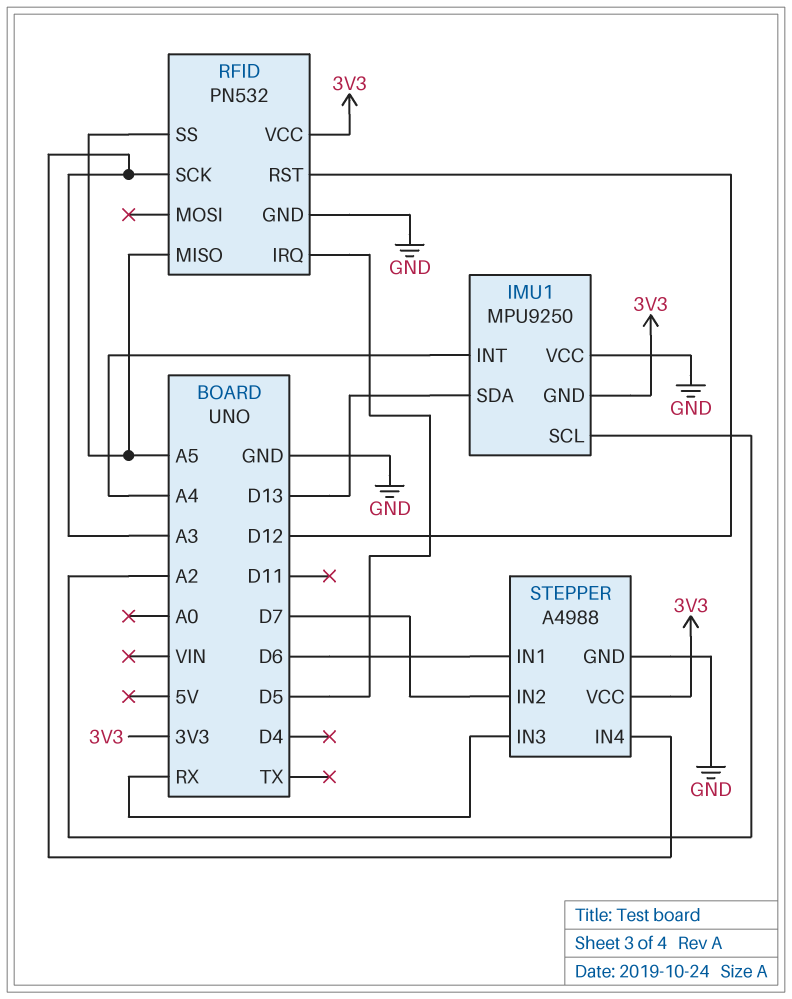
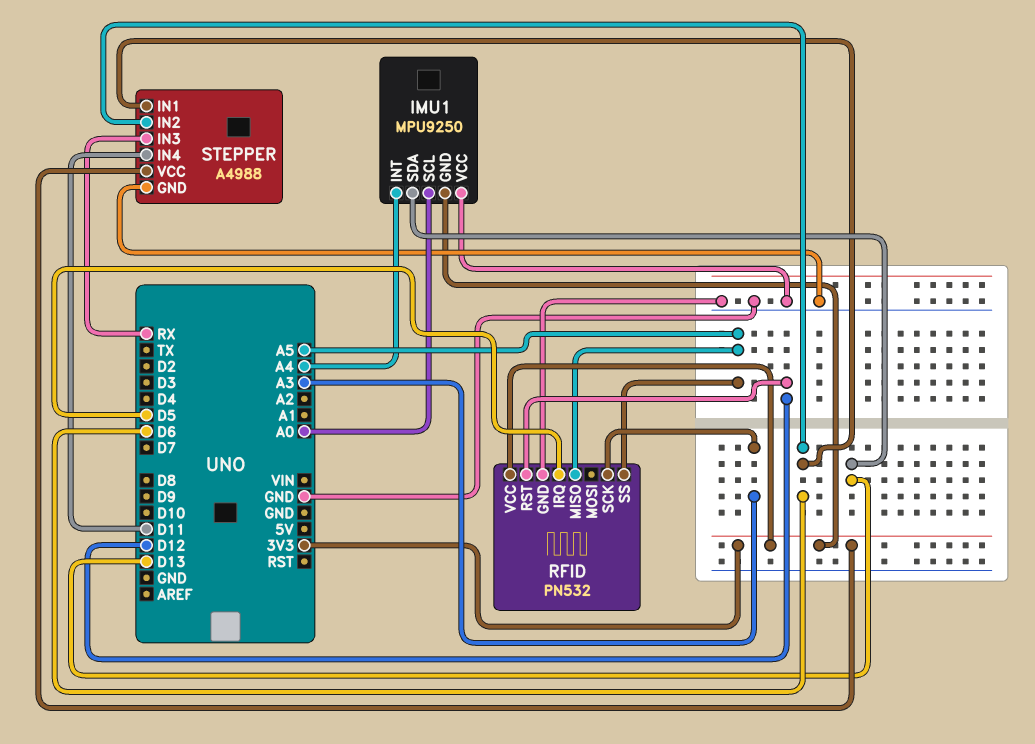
IMU1 pin SCL: A2 -> A0
STEPPER pin IN2: D7 -> D6
STEPPER pin IN4: A3 -> D11

